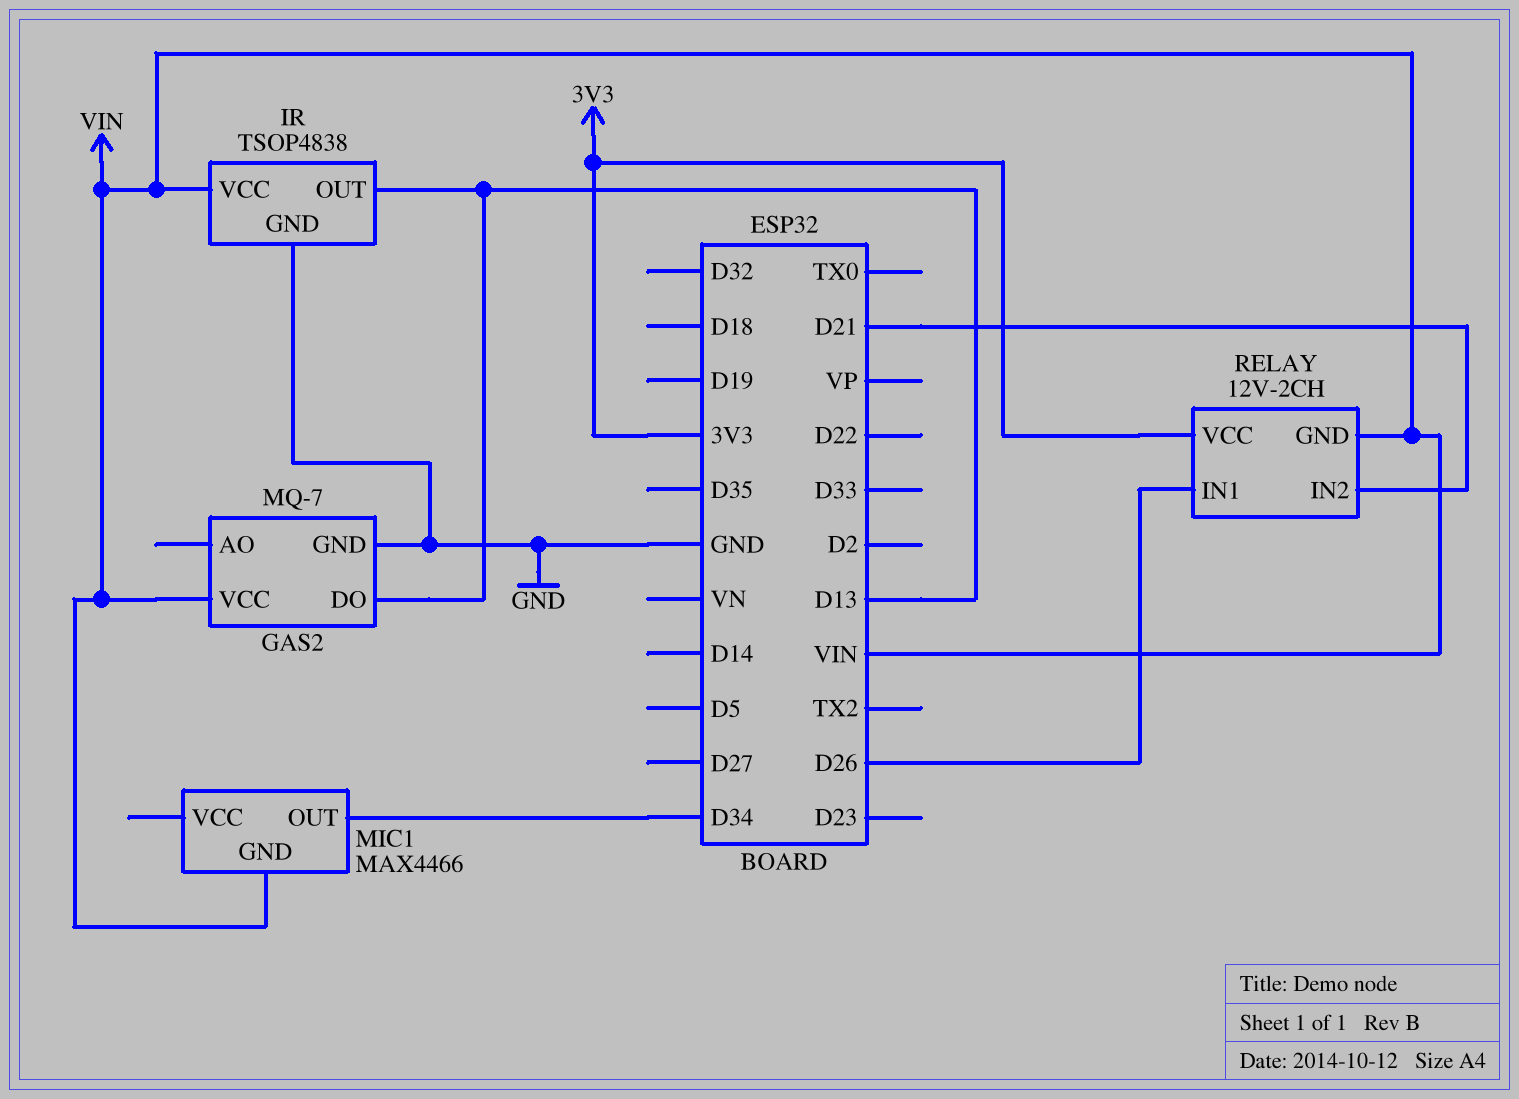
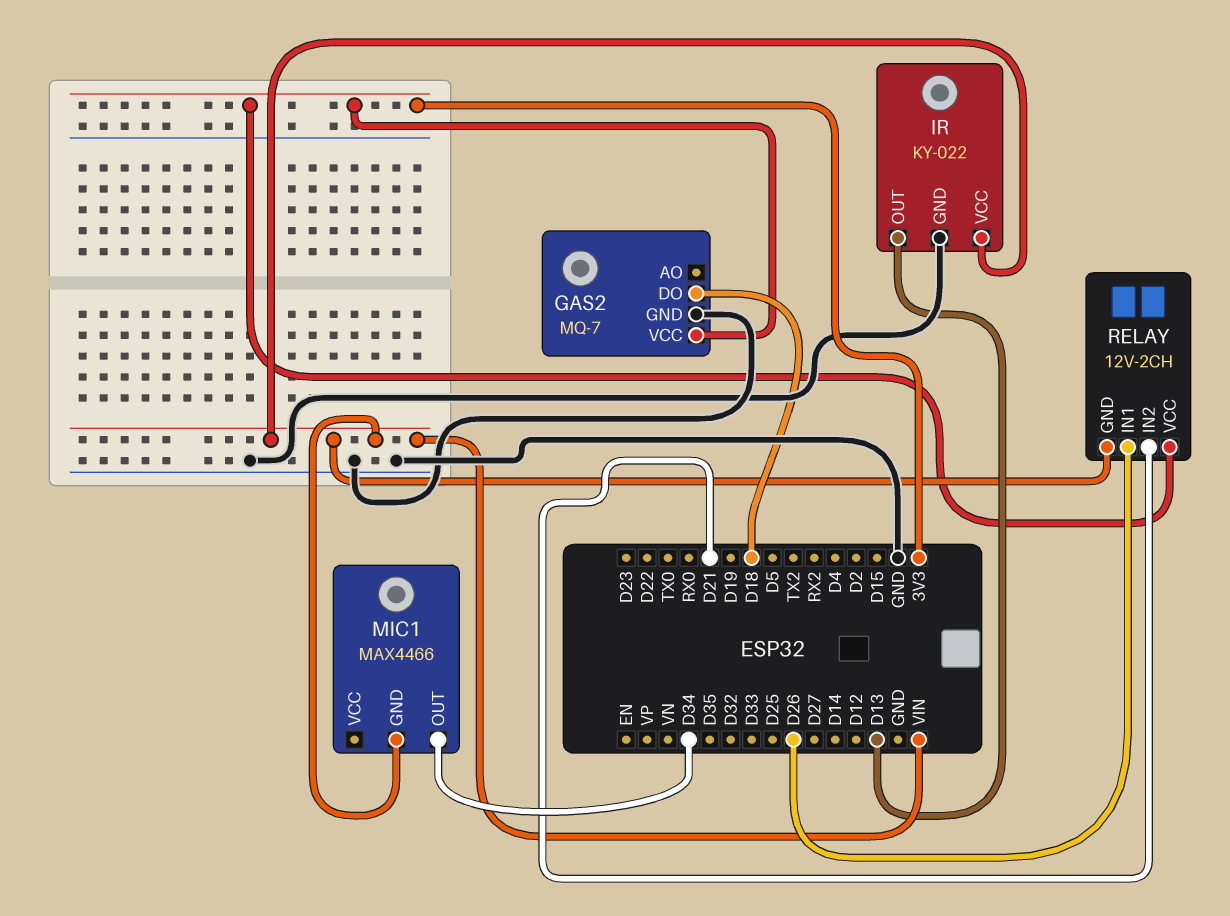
GAS2 pin DO: D13 -> D18
GAS2 pin VCC: VIN -> 3V3
IR: TSOP4838 -> KY-022

